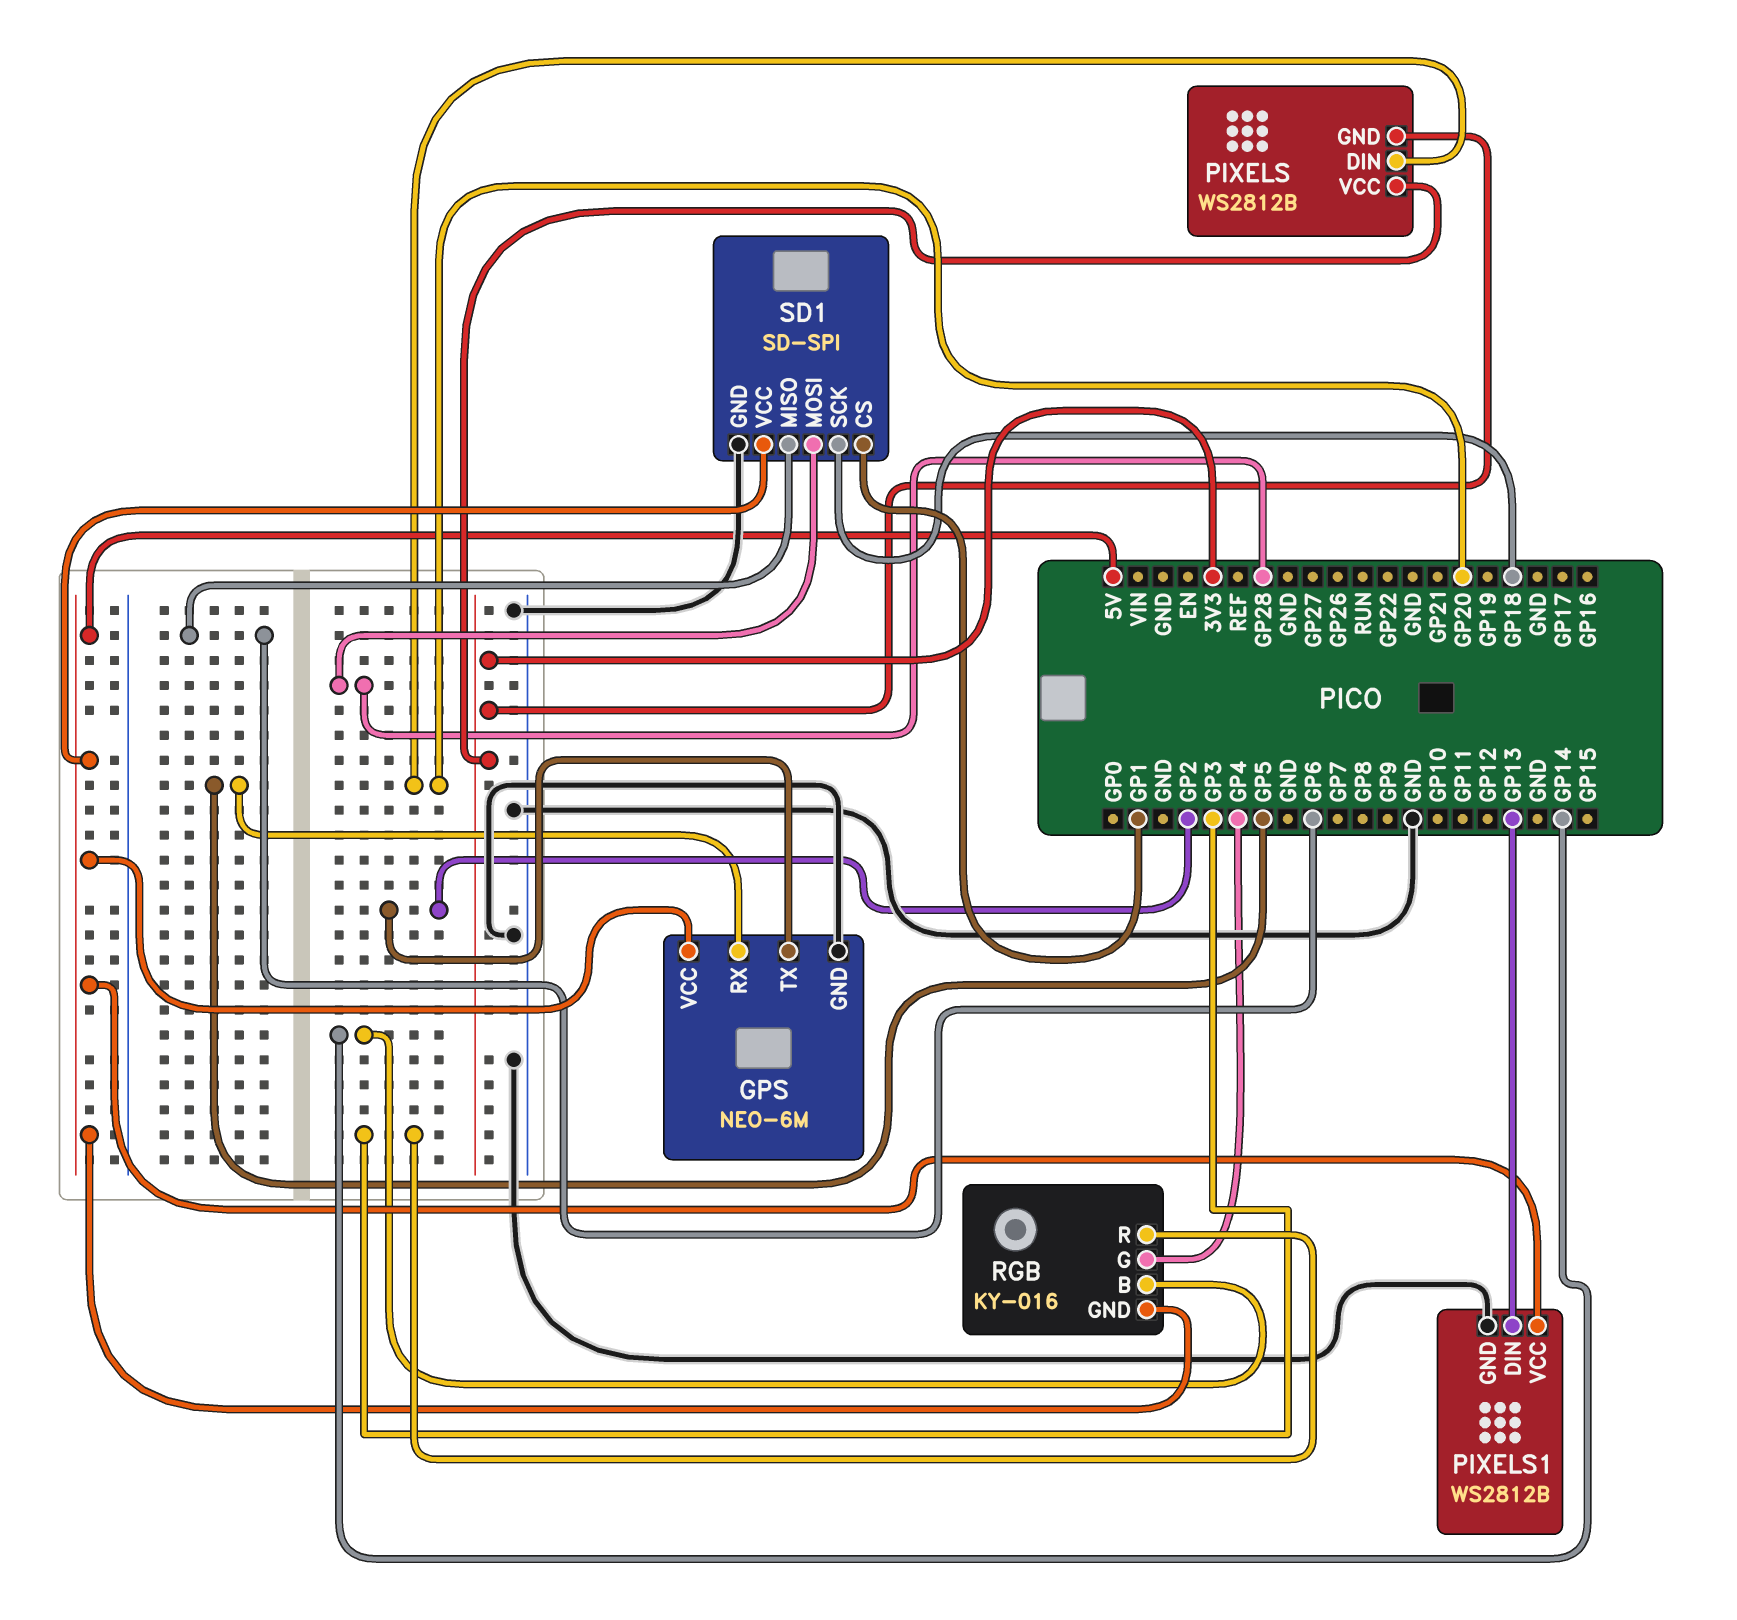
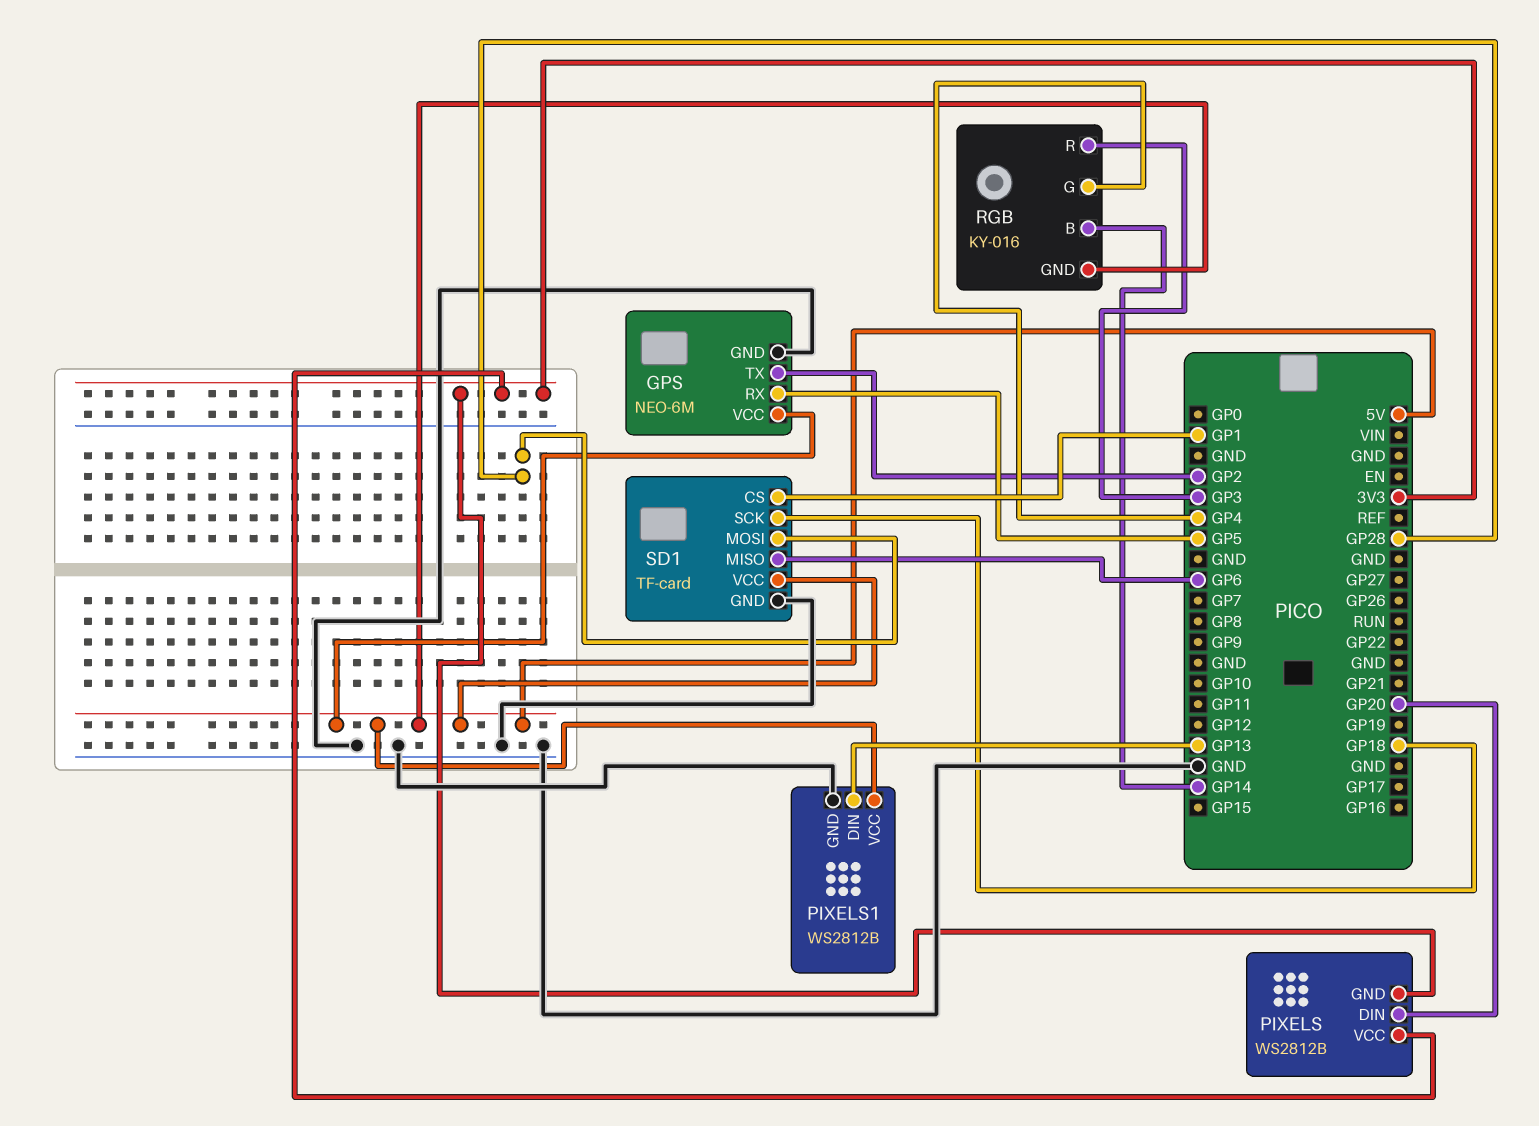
SD1: SD-SPI -> TF-card

